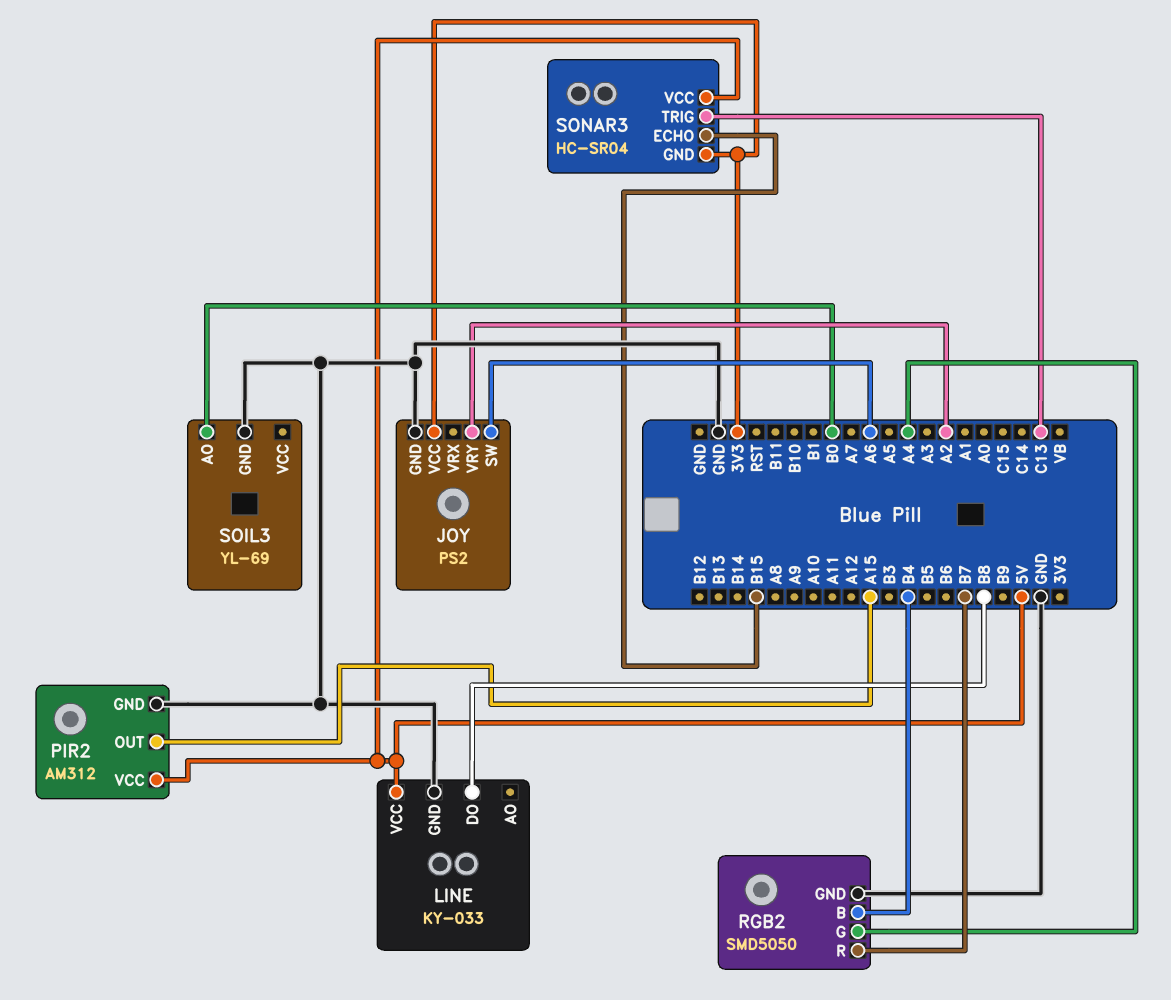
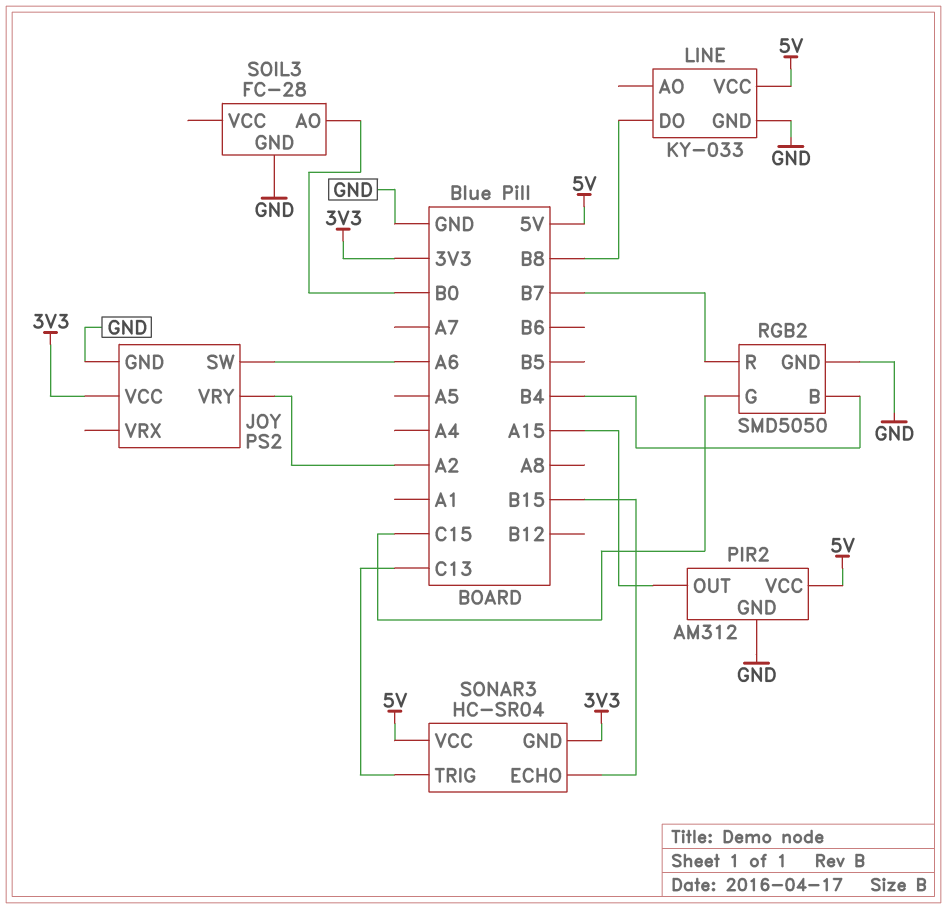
RGB2 pin G: A4 -> C15
SOIL3: YL-69 -> FC-28

